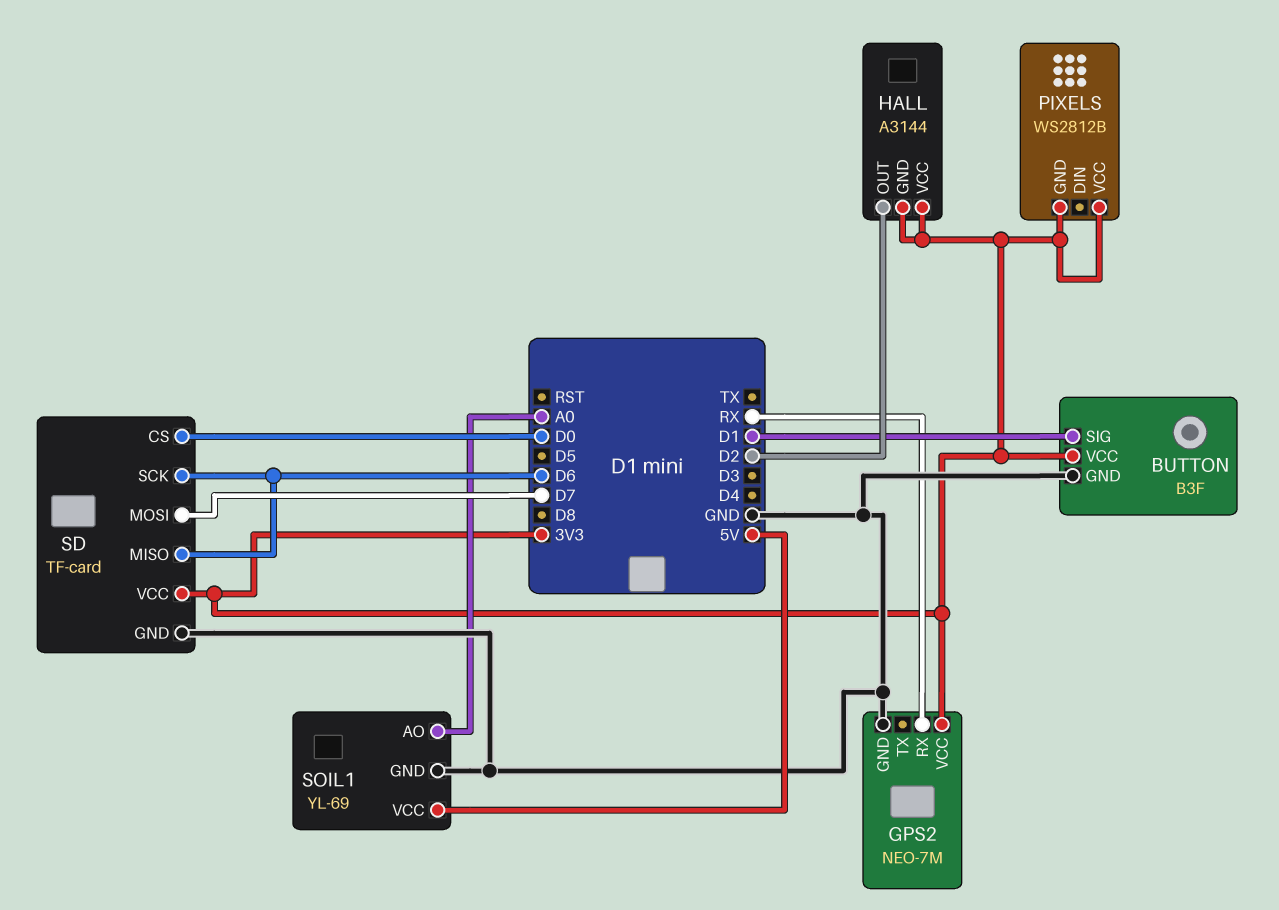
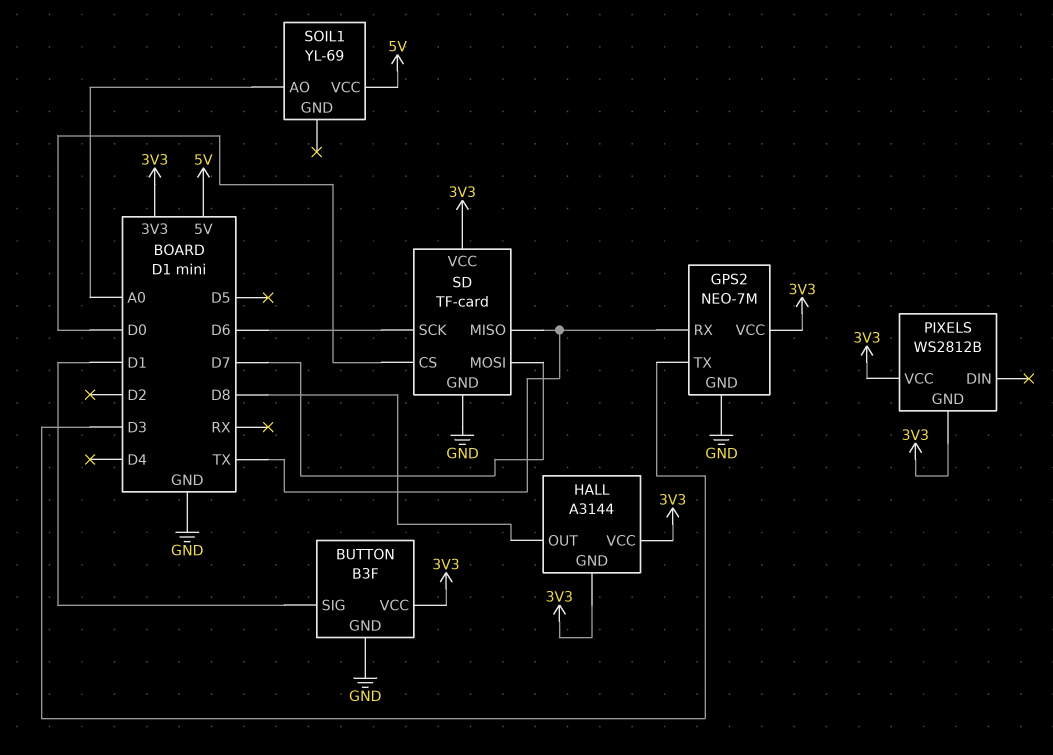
GPS2 pin RX: RX -> TX
GPS2 pin TX: none -> D3
HALL pin OUT: D2 -> D8
SD pin MISO: D6 -> TX
SOIL1 pin GND: GND -> none

